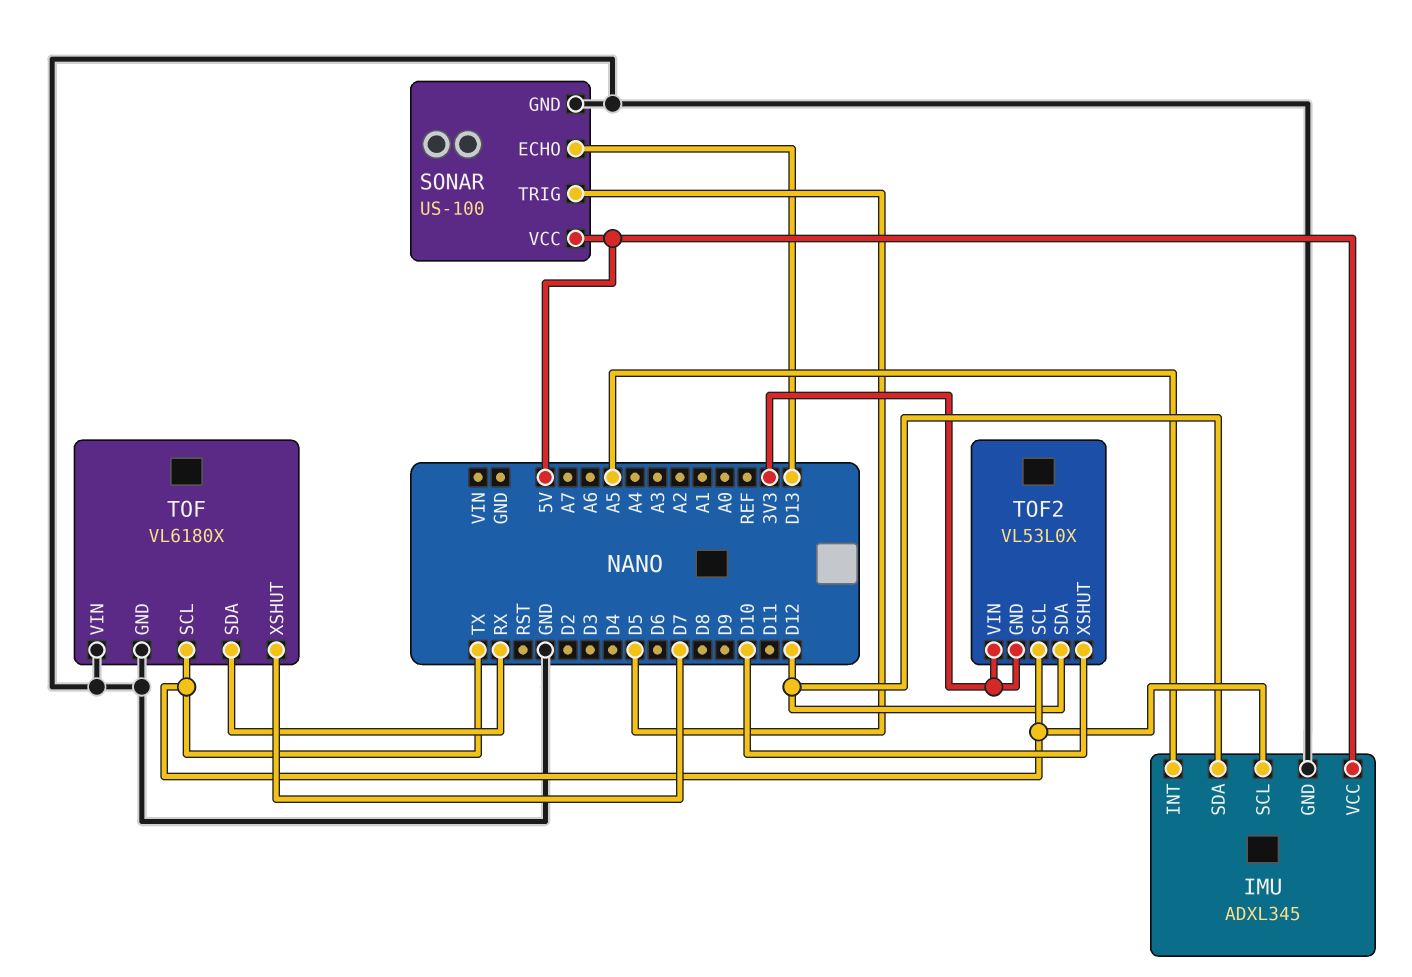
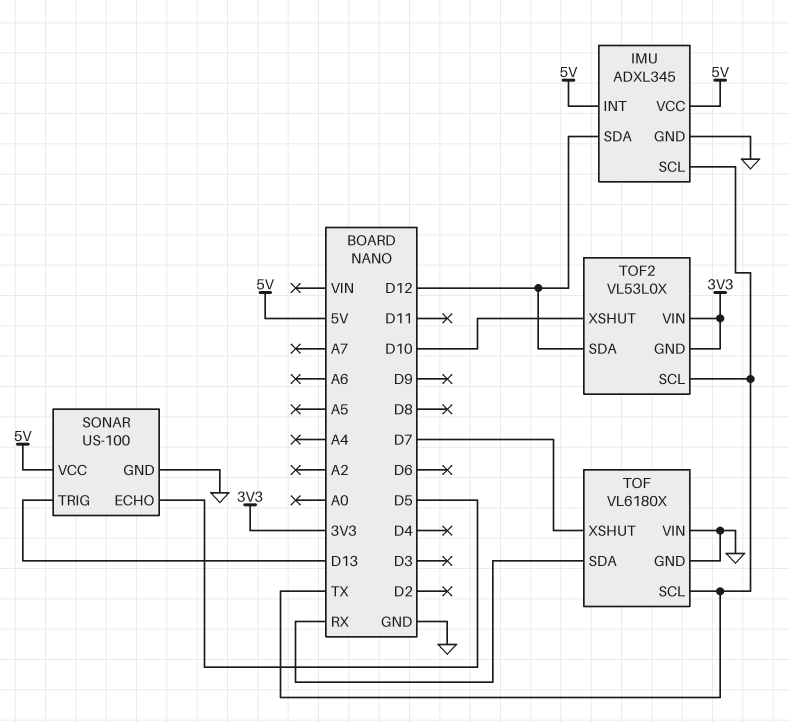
IMU pin INT: A5 -> 5V
SONAR pin ECHO: D13 -> D5
SONAR pin TRIG: D5 -> D13

